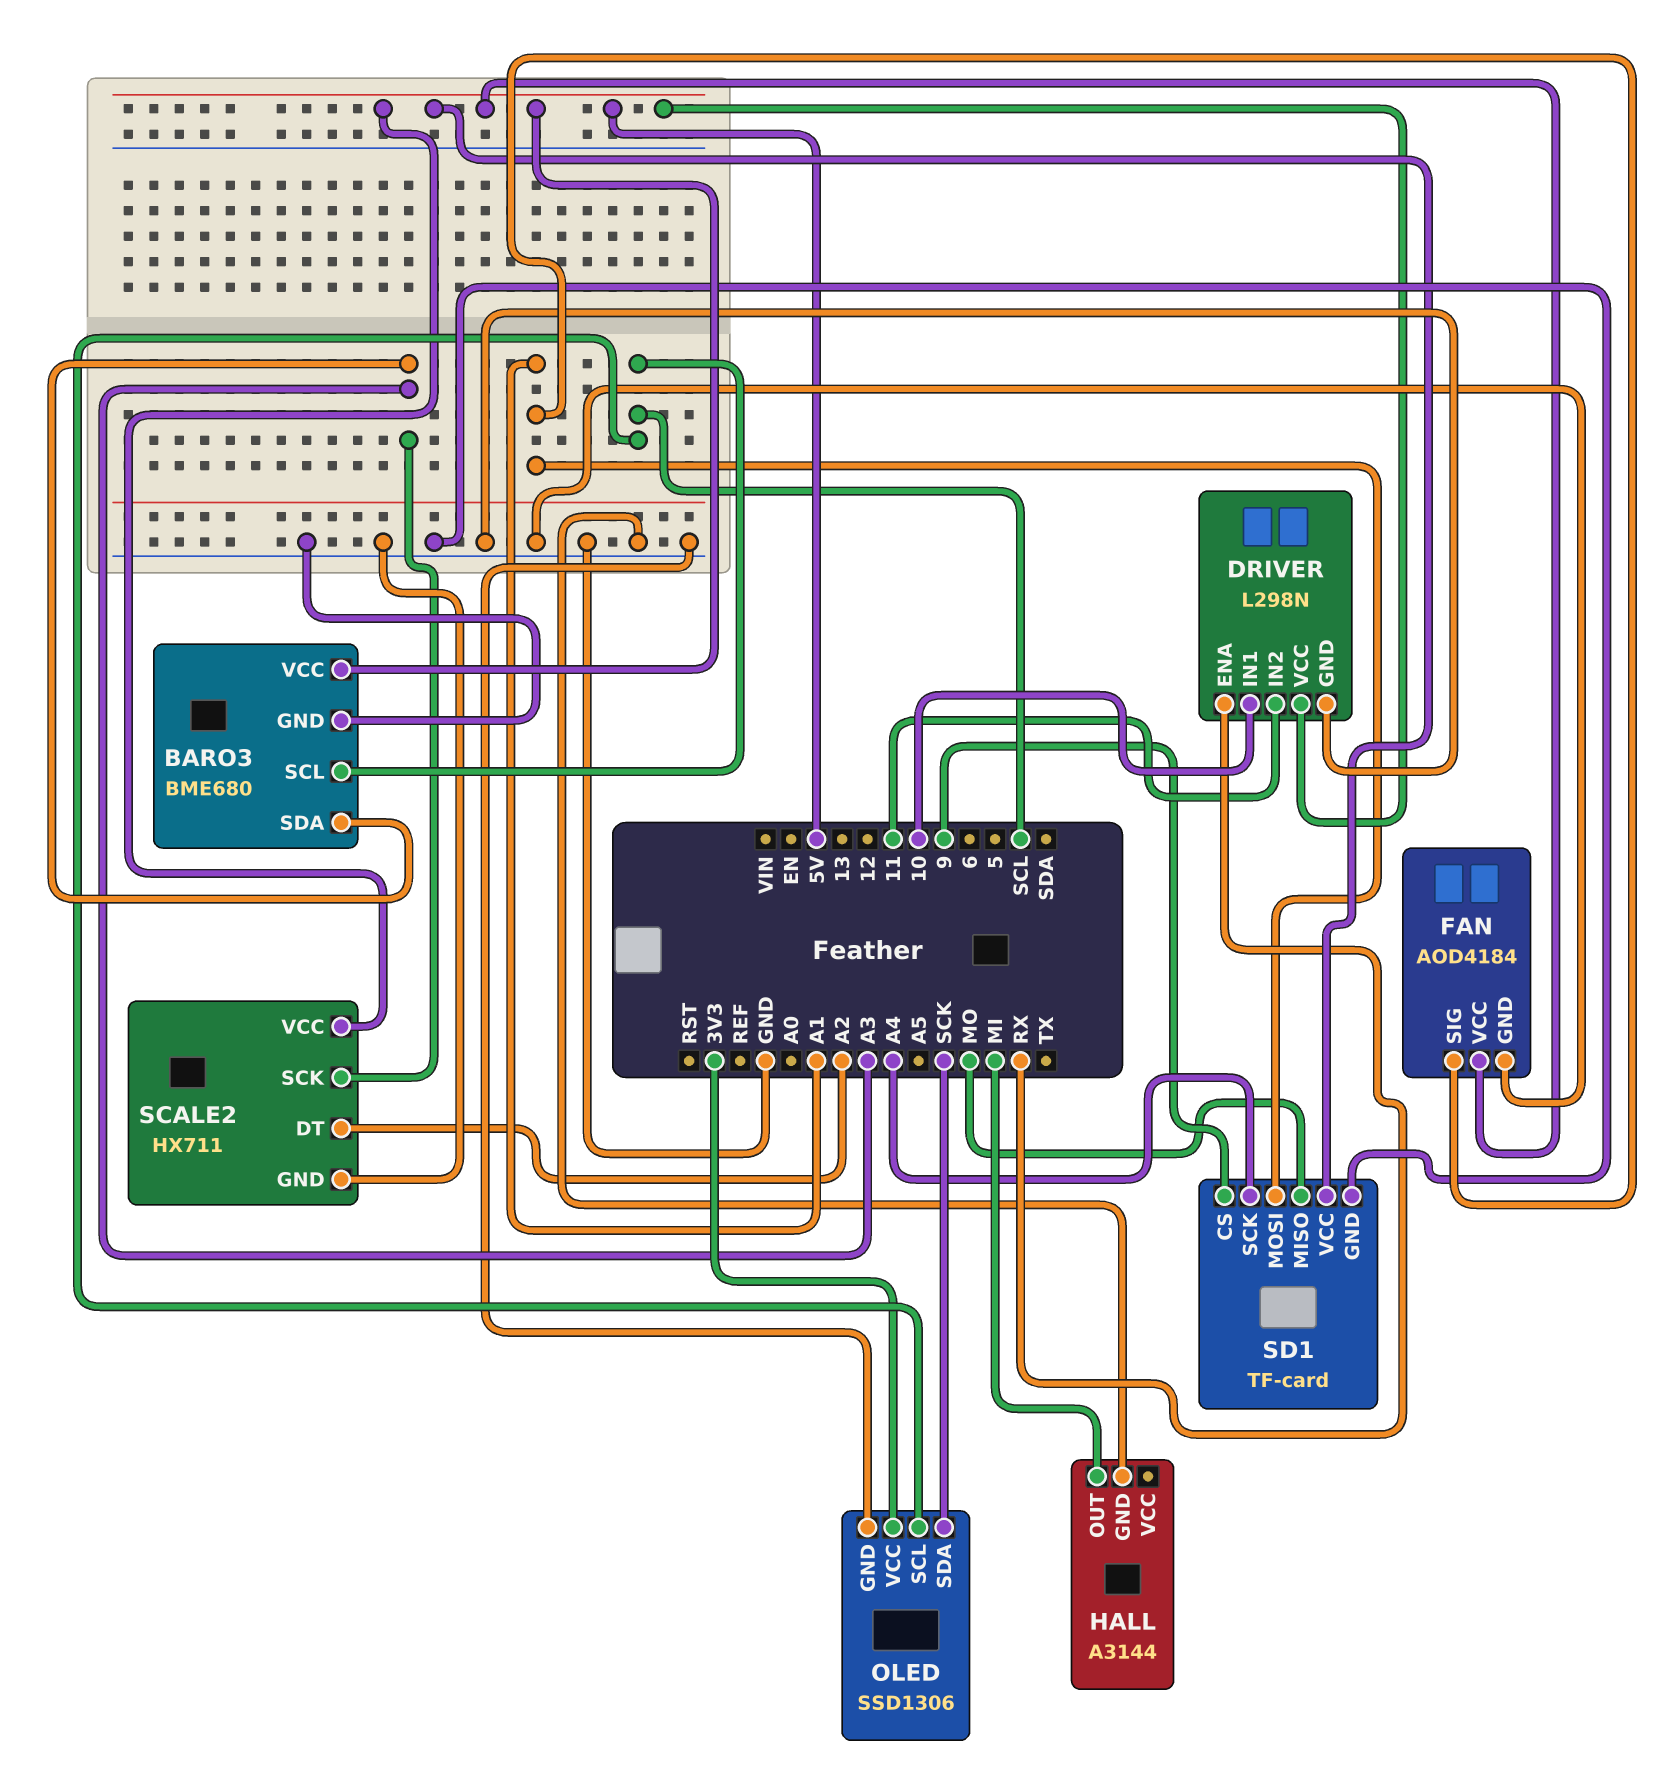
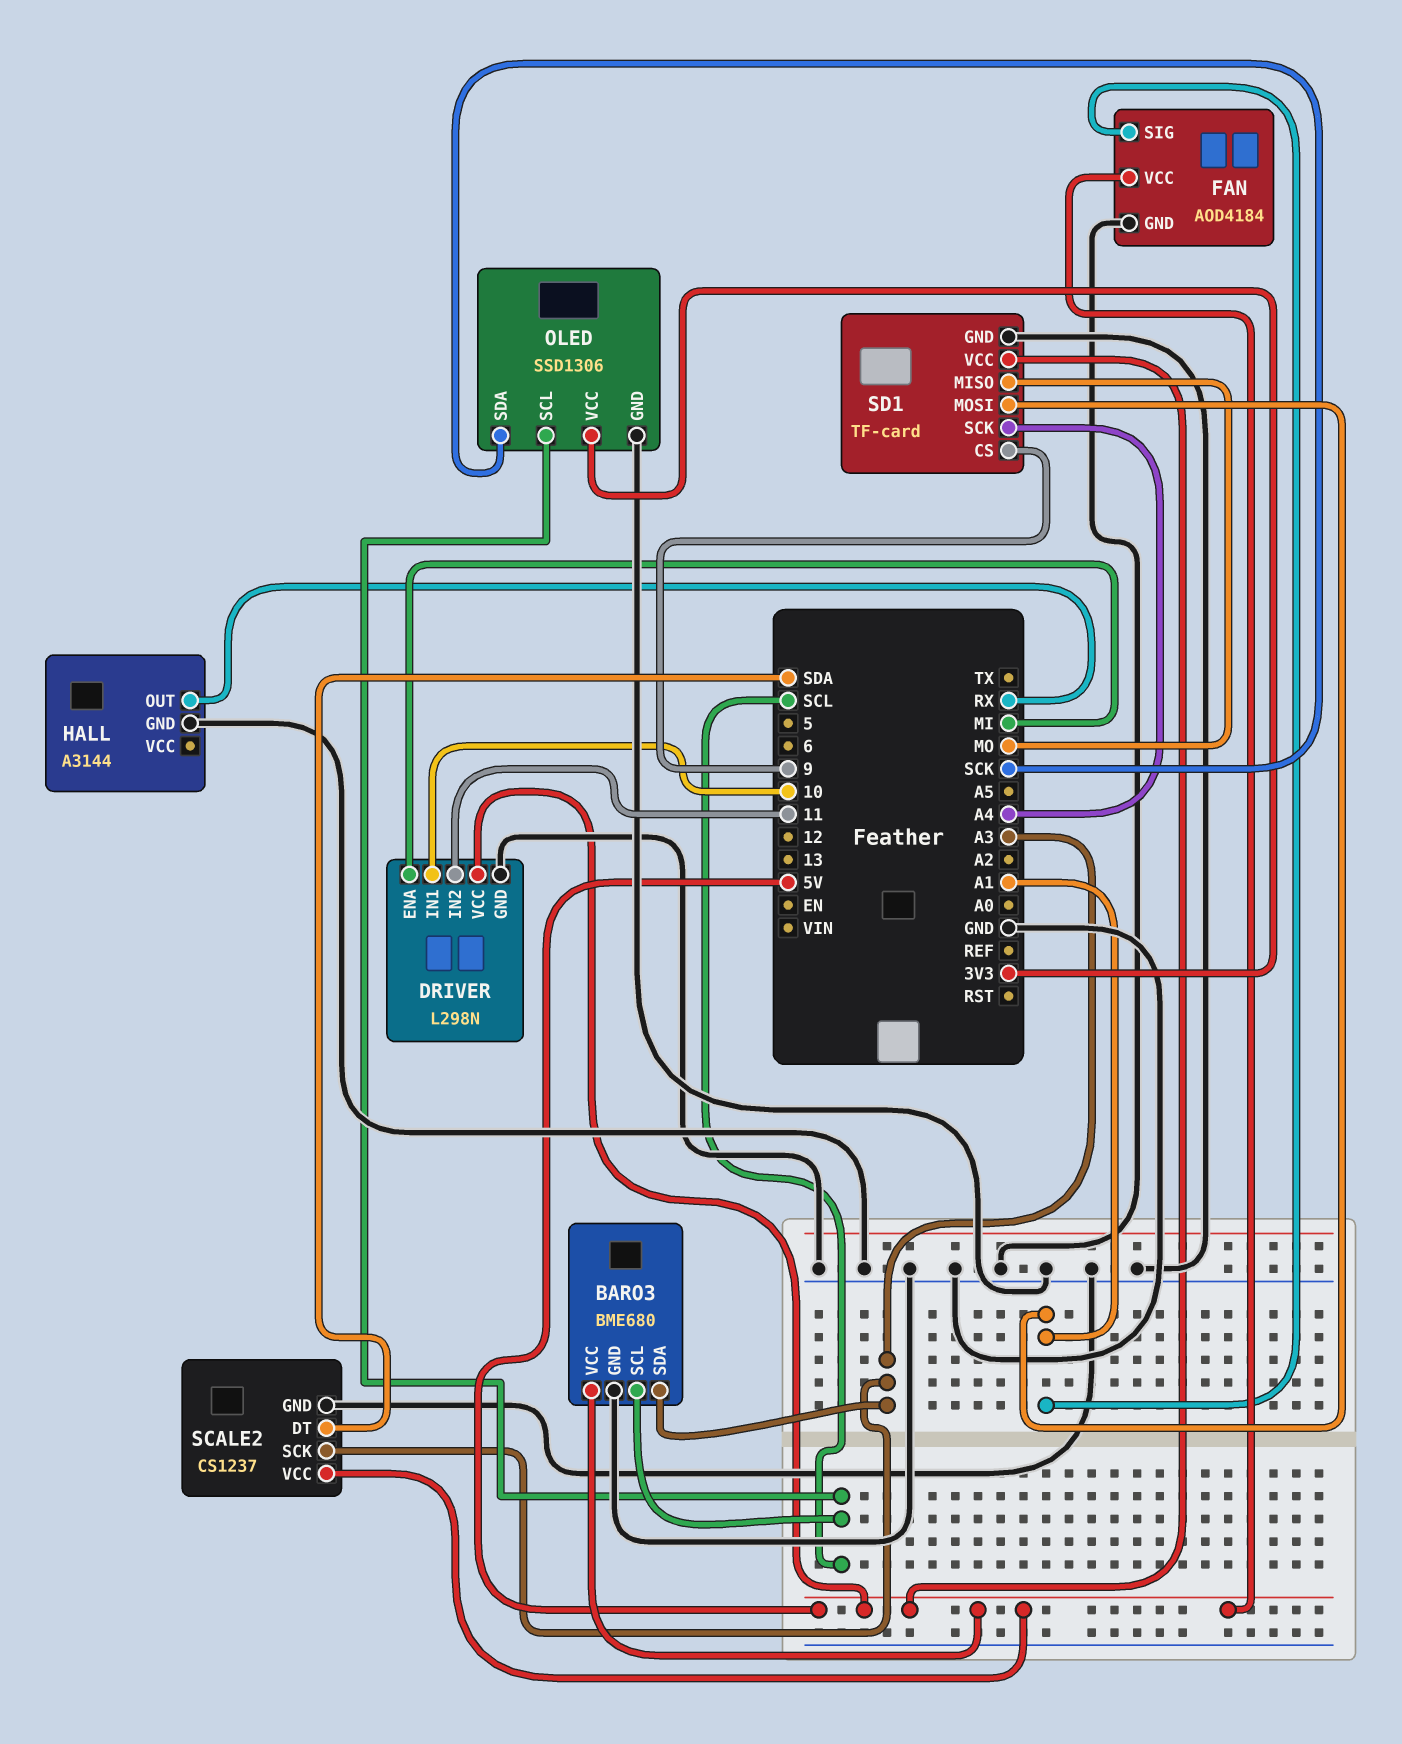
DRIVER pin ENA: RX -> MI
HALL pin OUT: MI -> RX
SCALE2: HX711 -> CS1237
SCALE2 pin DT: A2 -> SDA

